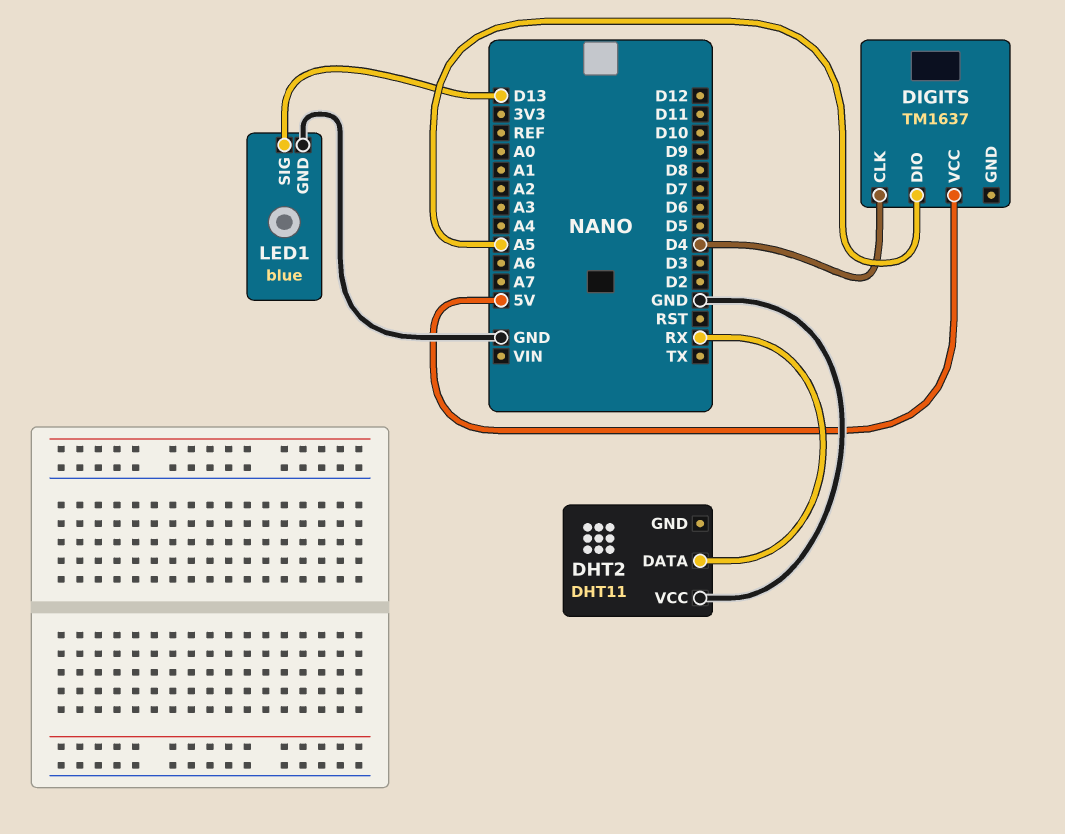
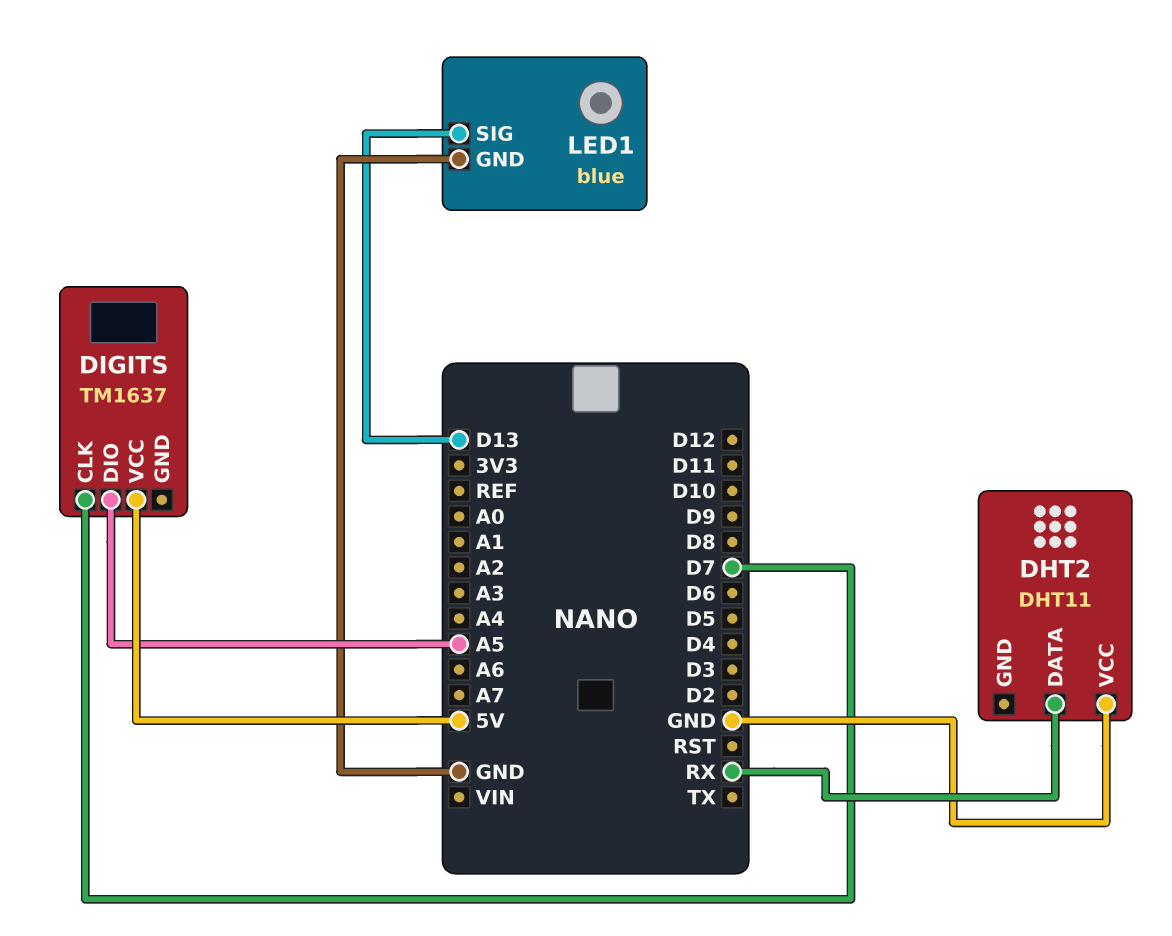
DIGITS pin CLK: D4 -> D7

